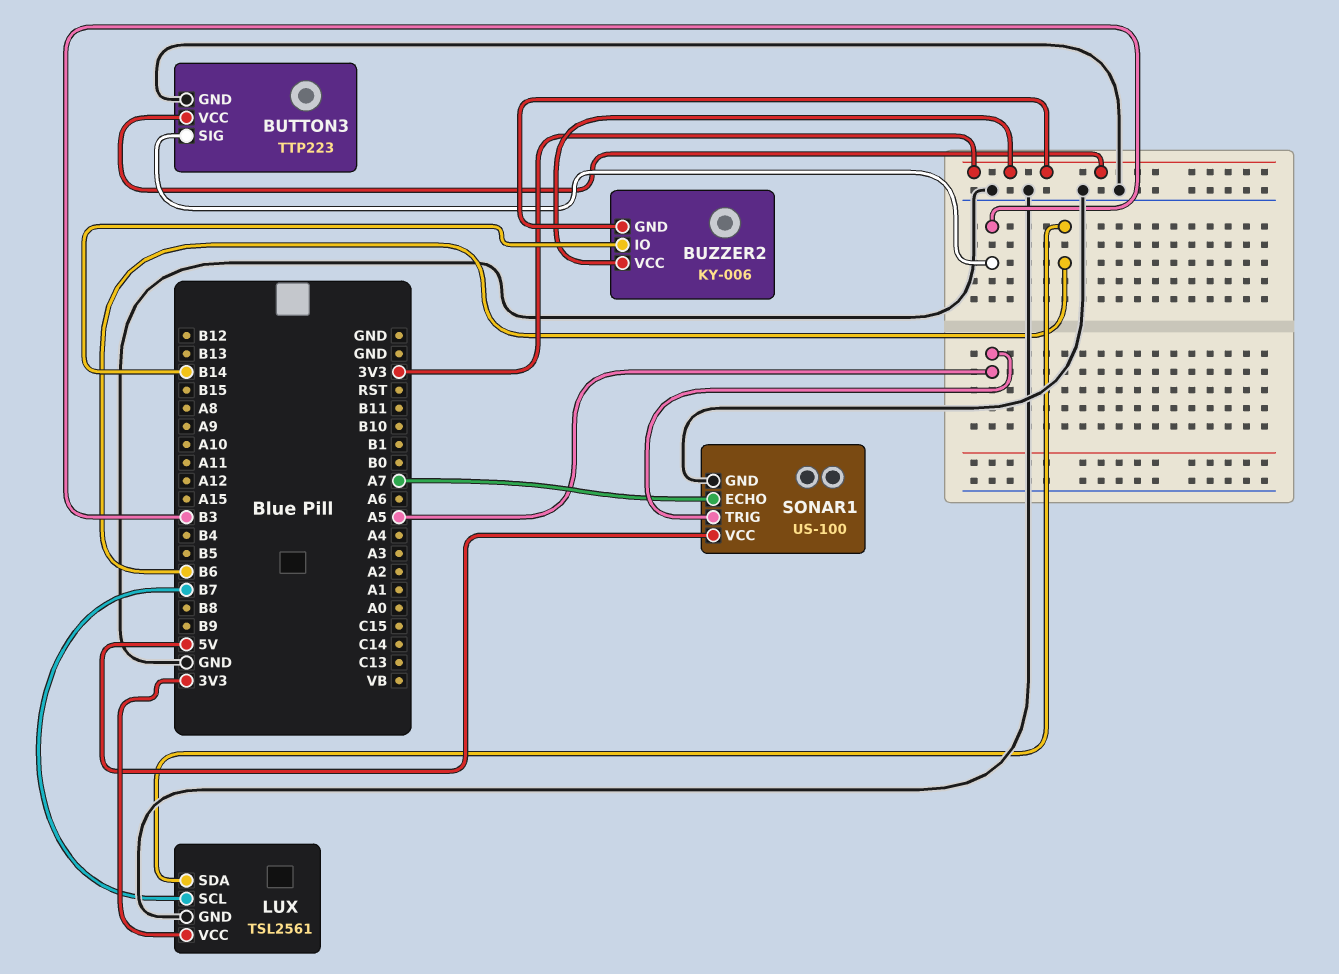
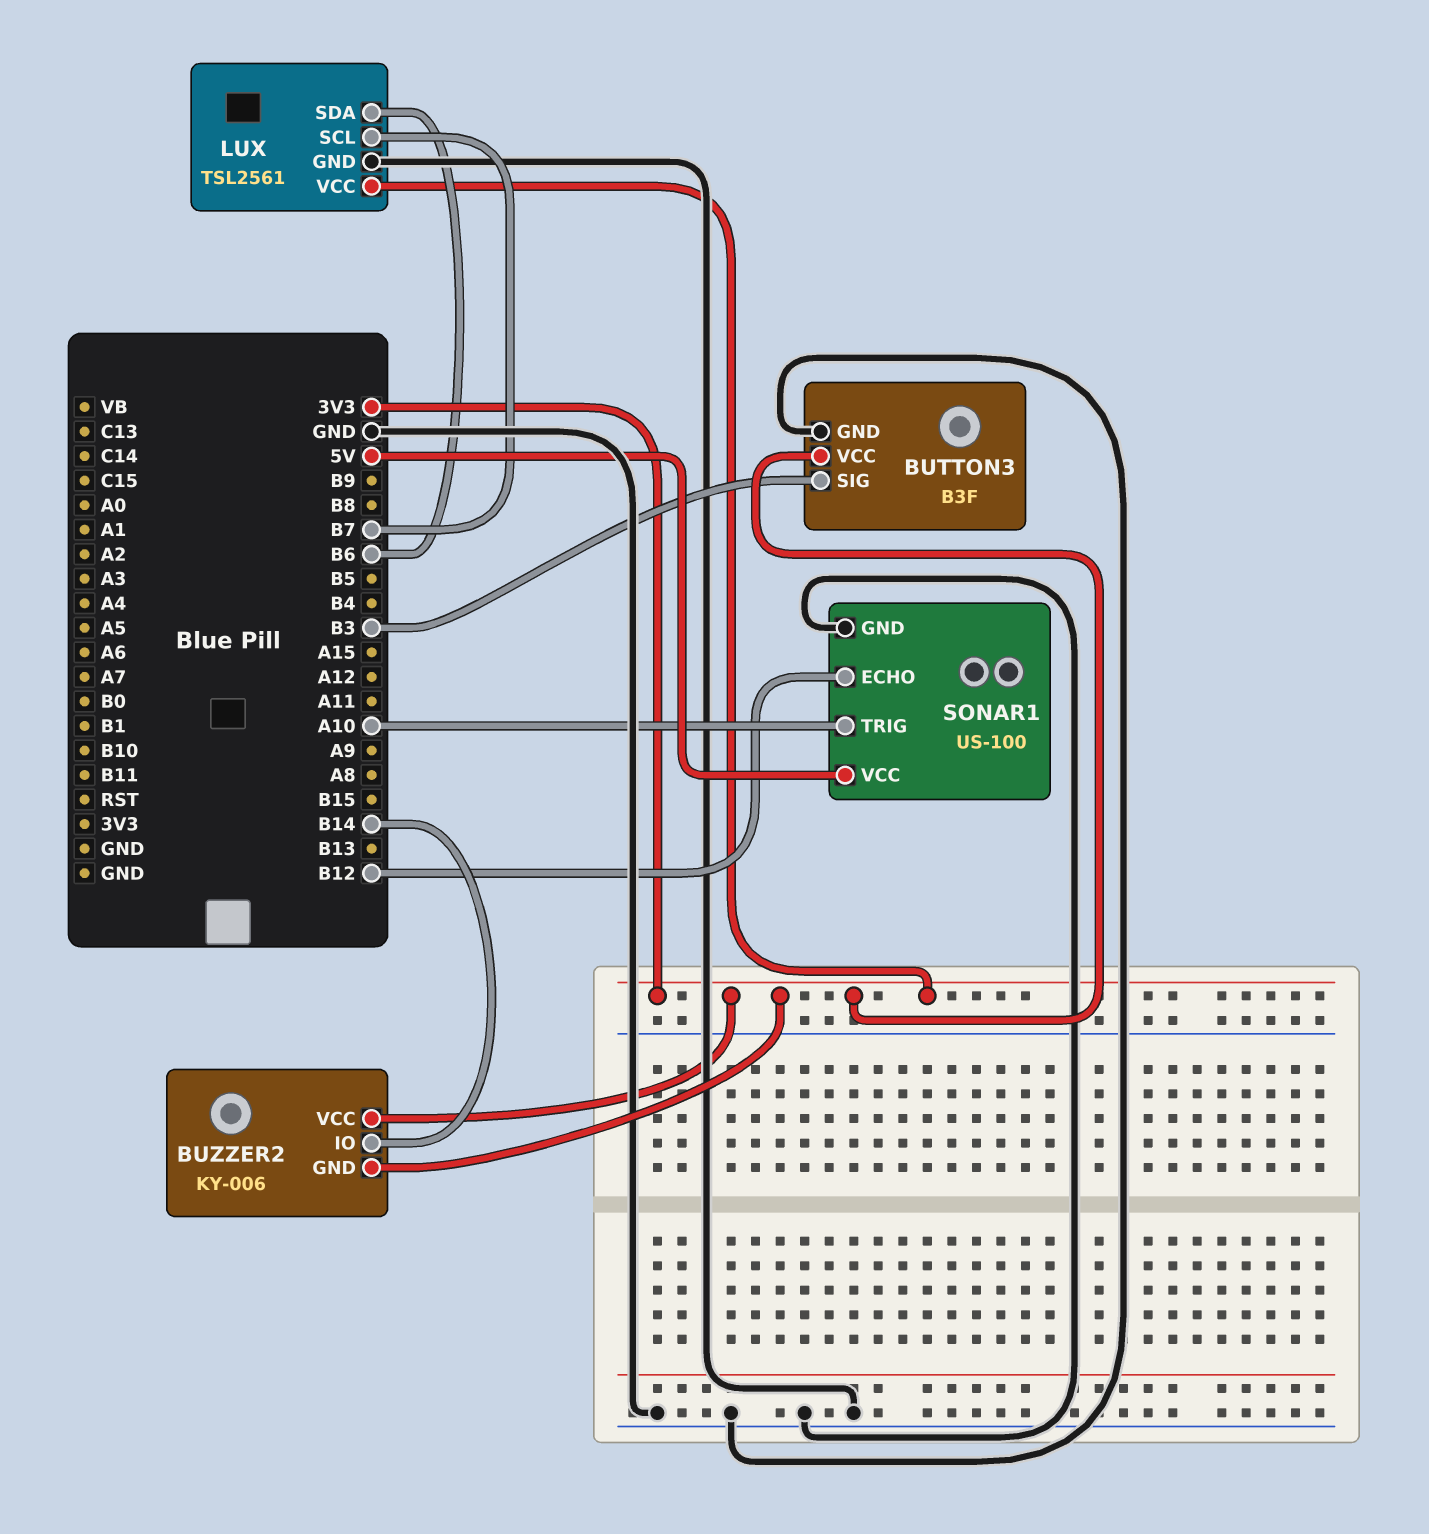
BUTTON3: TTP223 -> B3F
SONAR1 pin ECHO: A7 -> B12
SONAR1 pin TRIG: A5 -> A10

